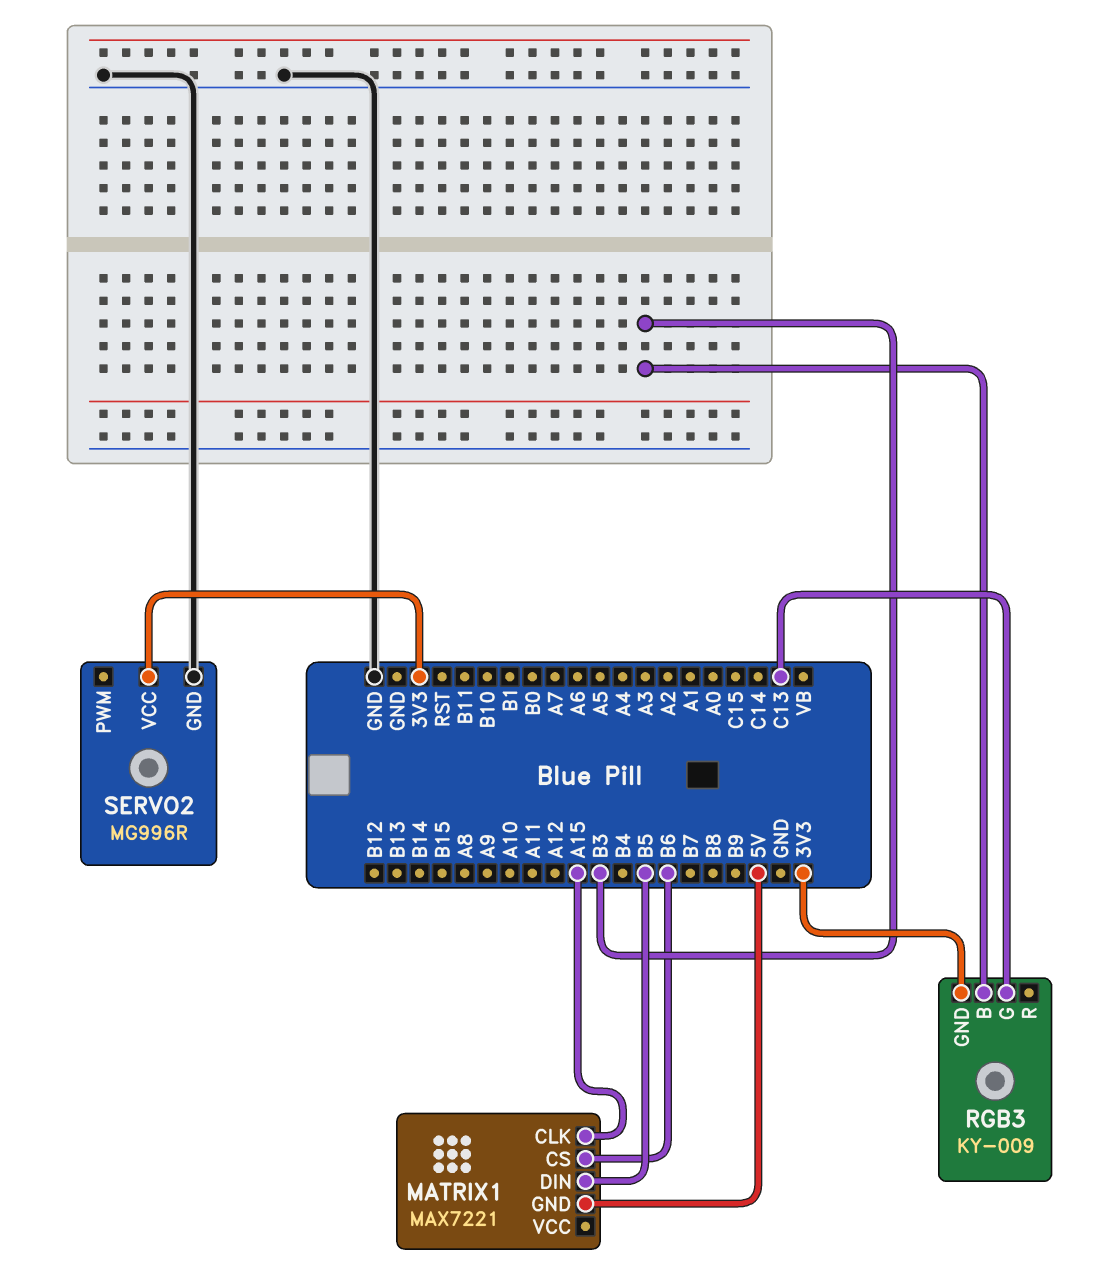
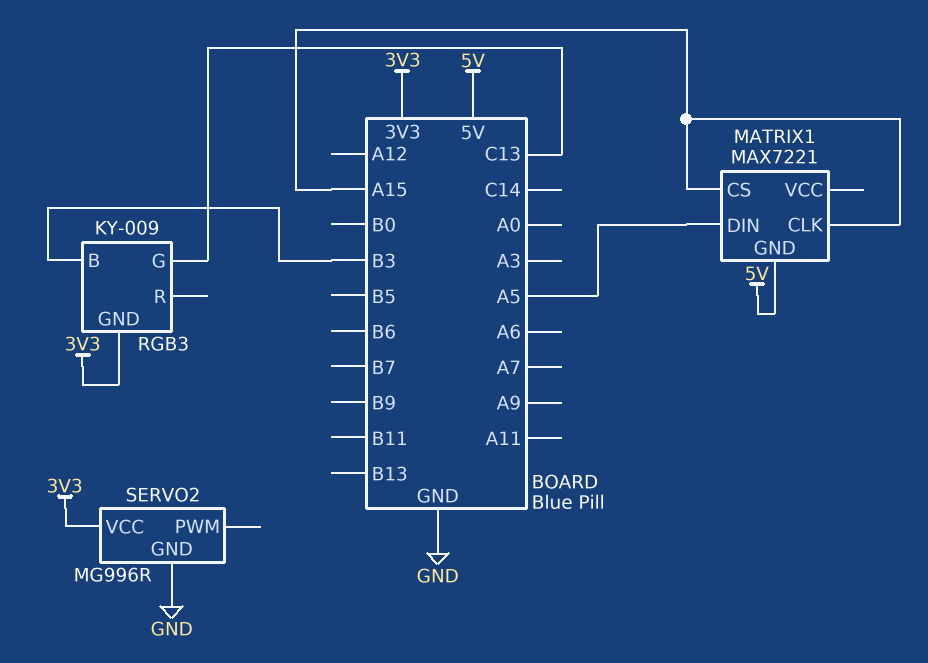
MATRIX1 pin CS: B6 -> A15
MATRIX1 pin DIN: B5 -> A5

